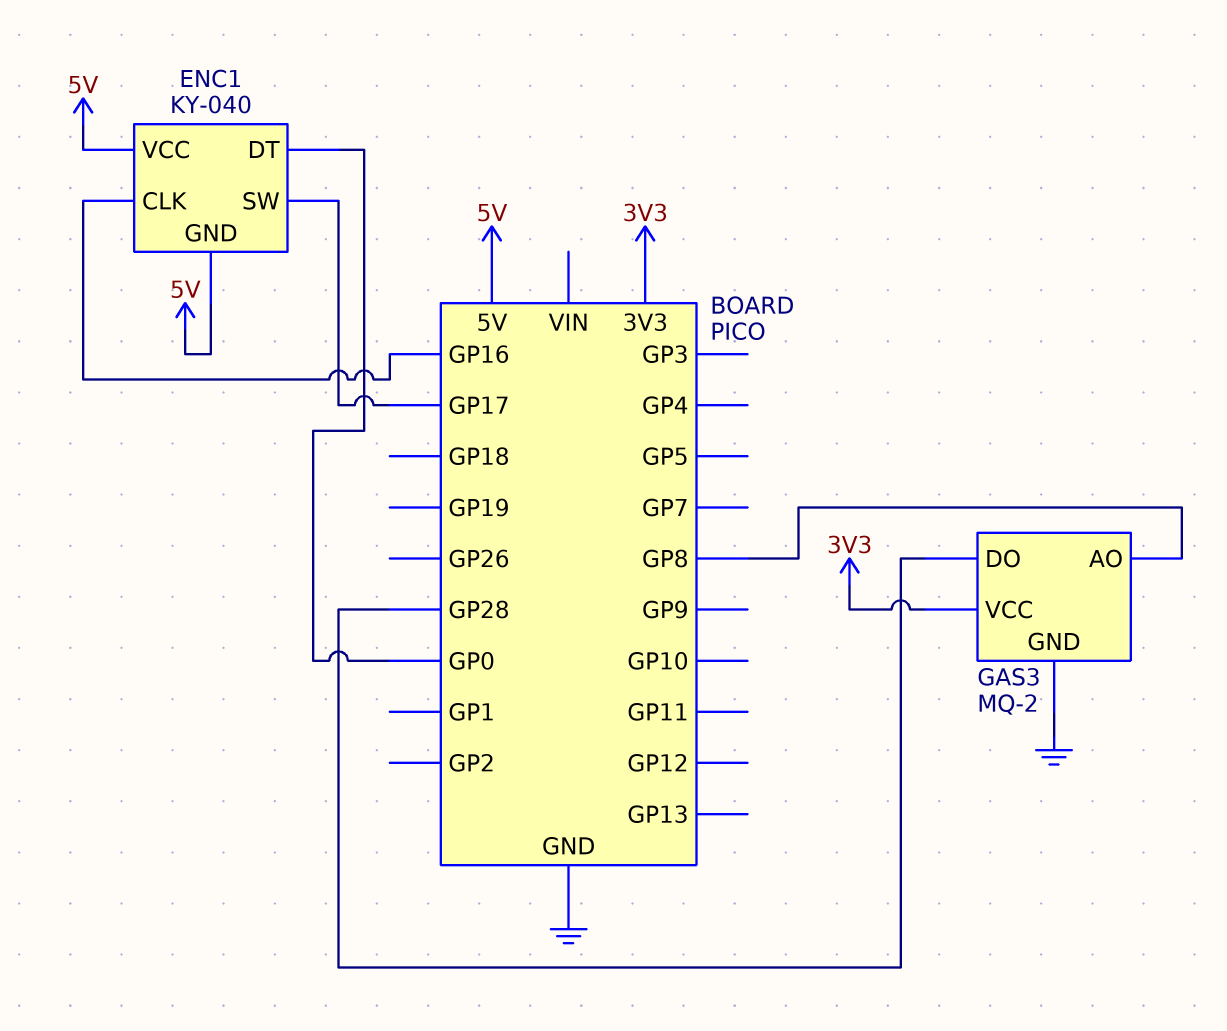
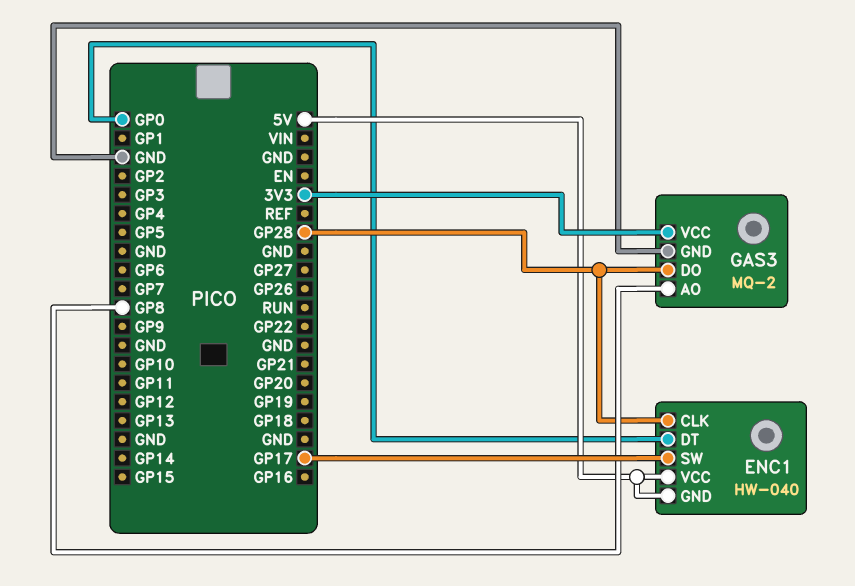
ENC1: KY-040 -> HW-040
ENC1 pin CLK: GP16 -> GP28

